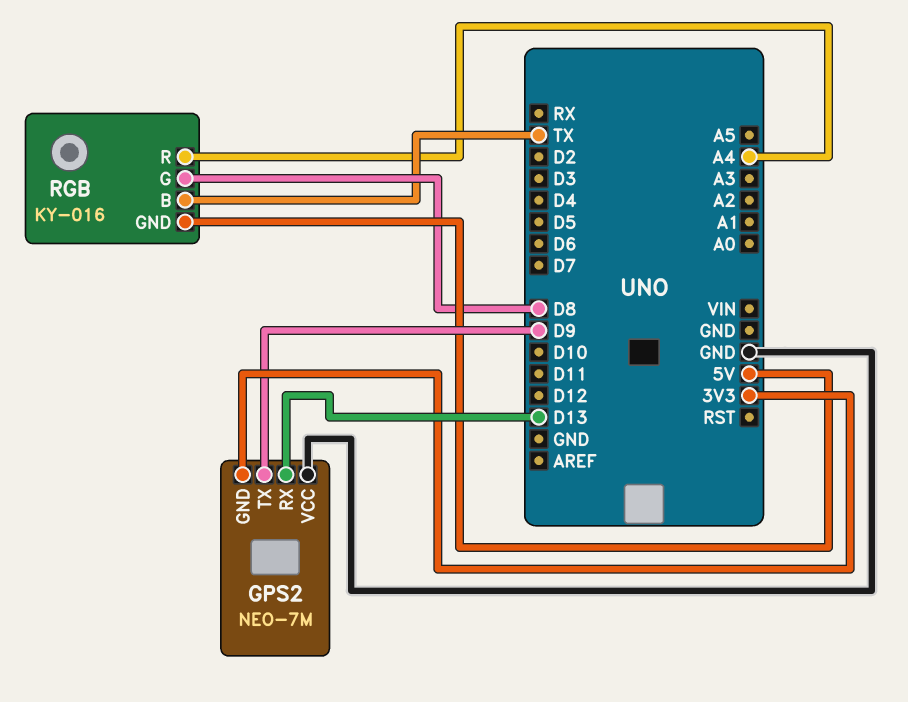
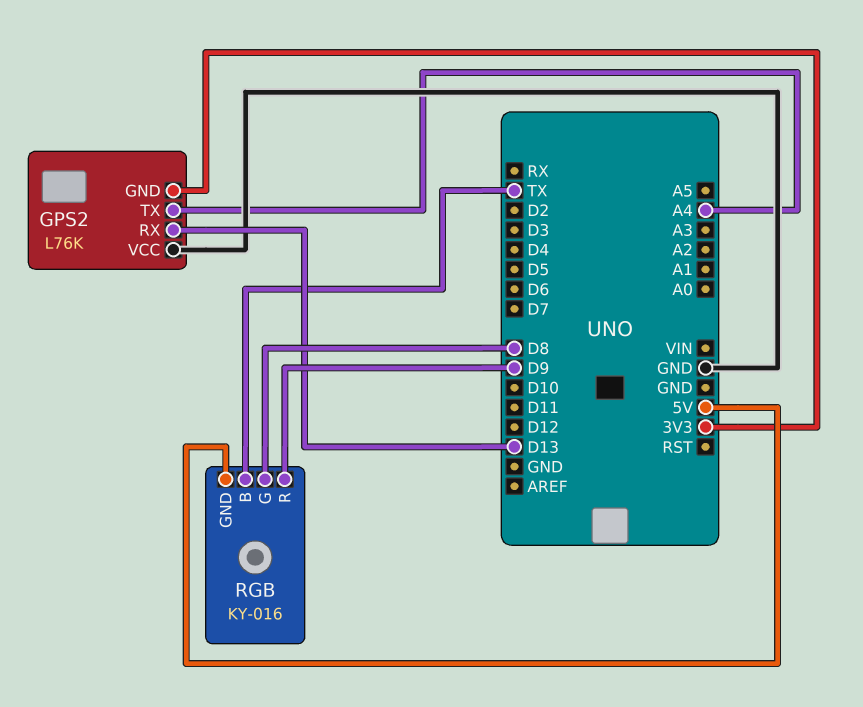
GPS2: NEO-7M -> L76K
GPS2 pin TX: D9 -> A4
RGB pin R: A4 -> D9

